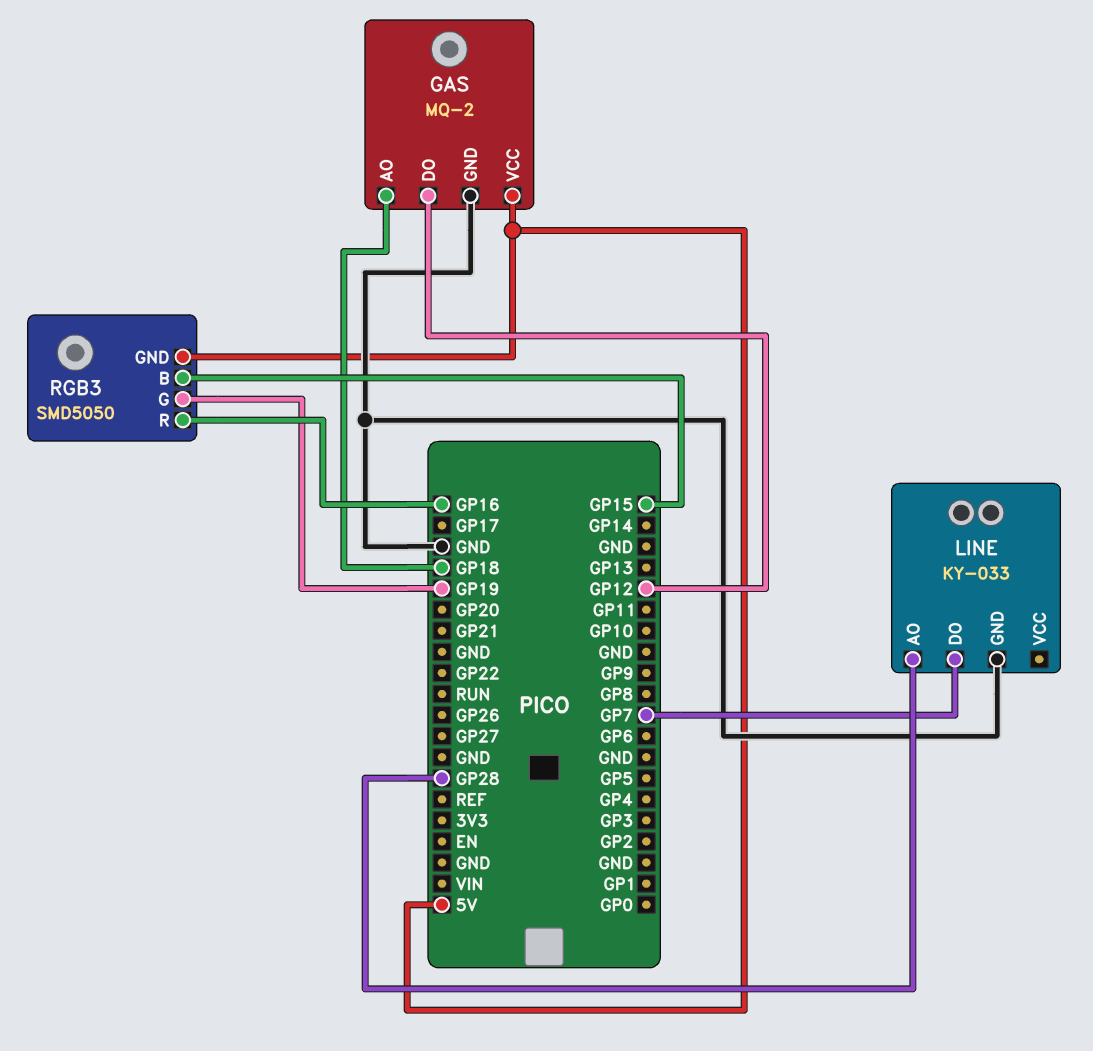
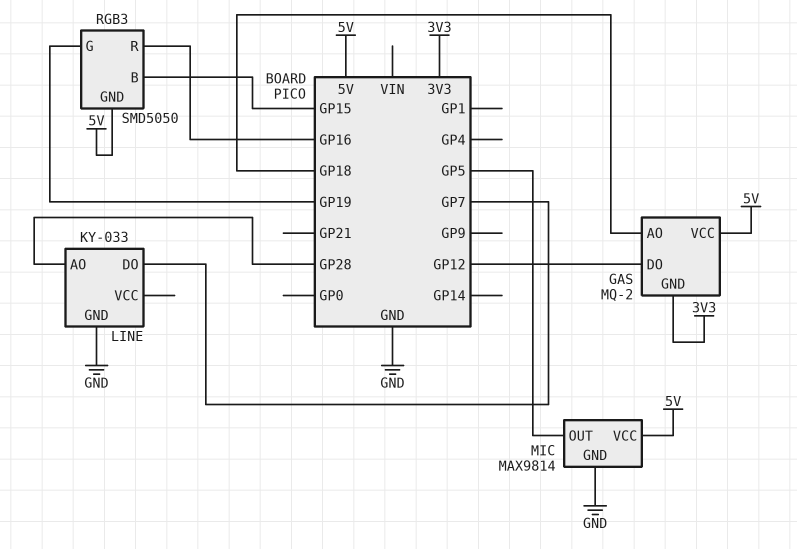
GAS pin GND: GND -> 3V3
MIC: none -> MAX9814
MIC pin GND: none -> GND
MIC pin OUT: none -> GP5
MIC pin VCC: none -> 5V

